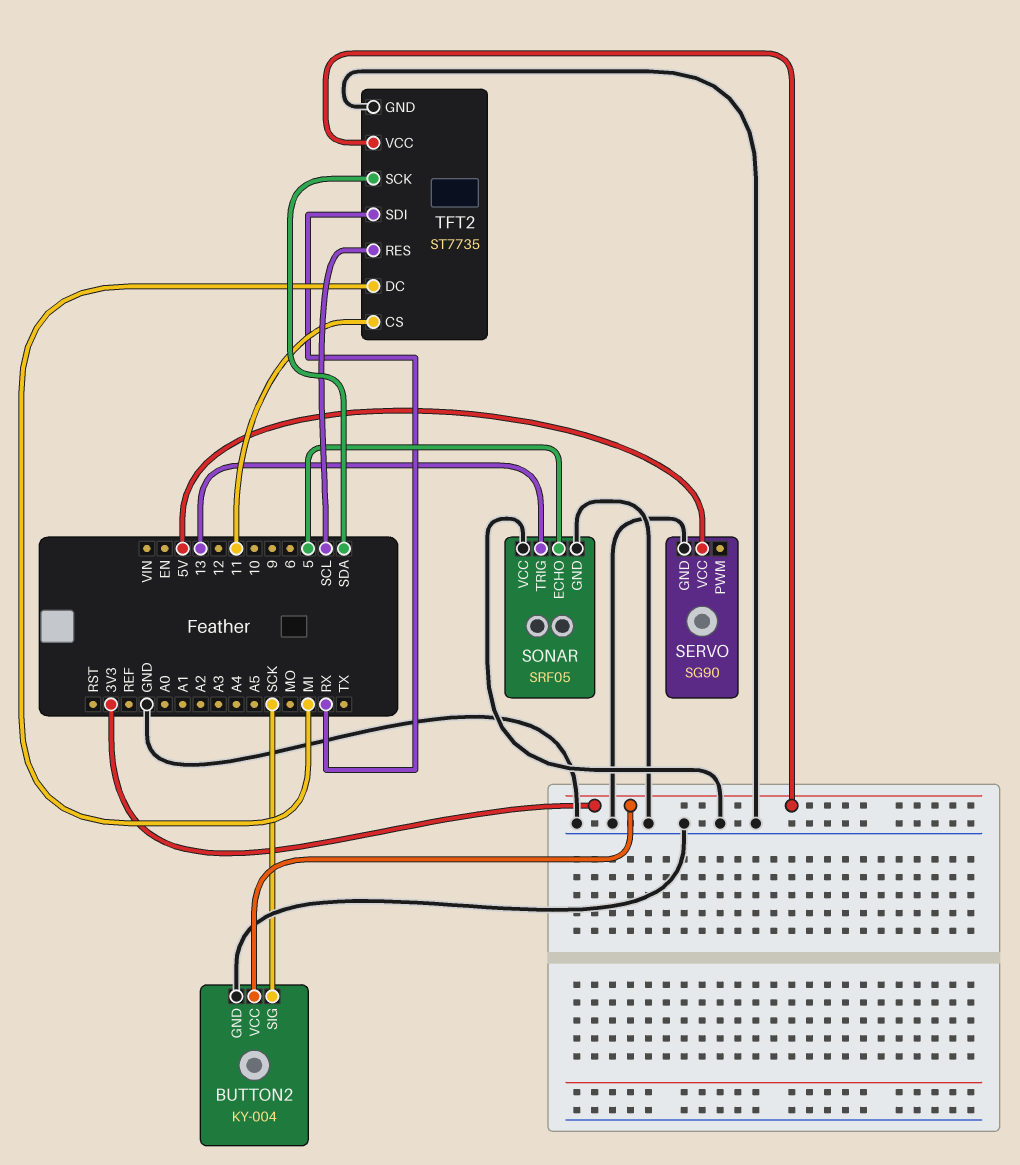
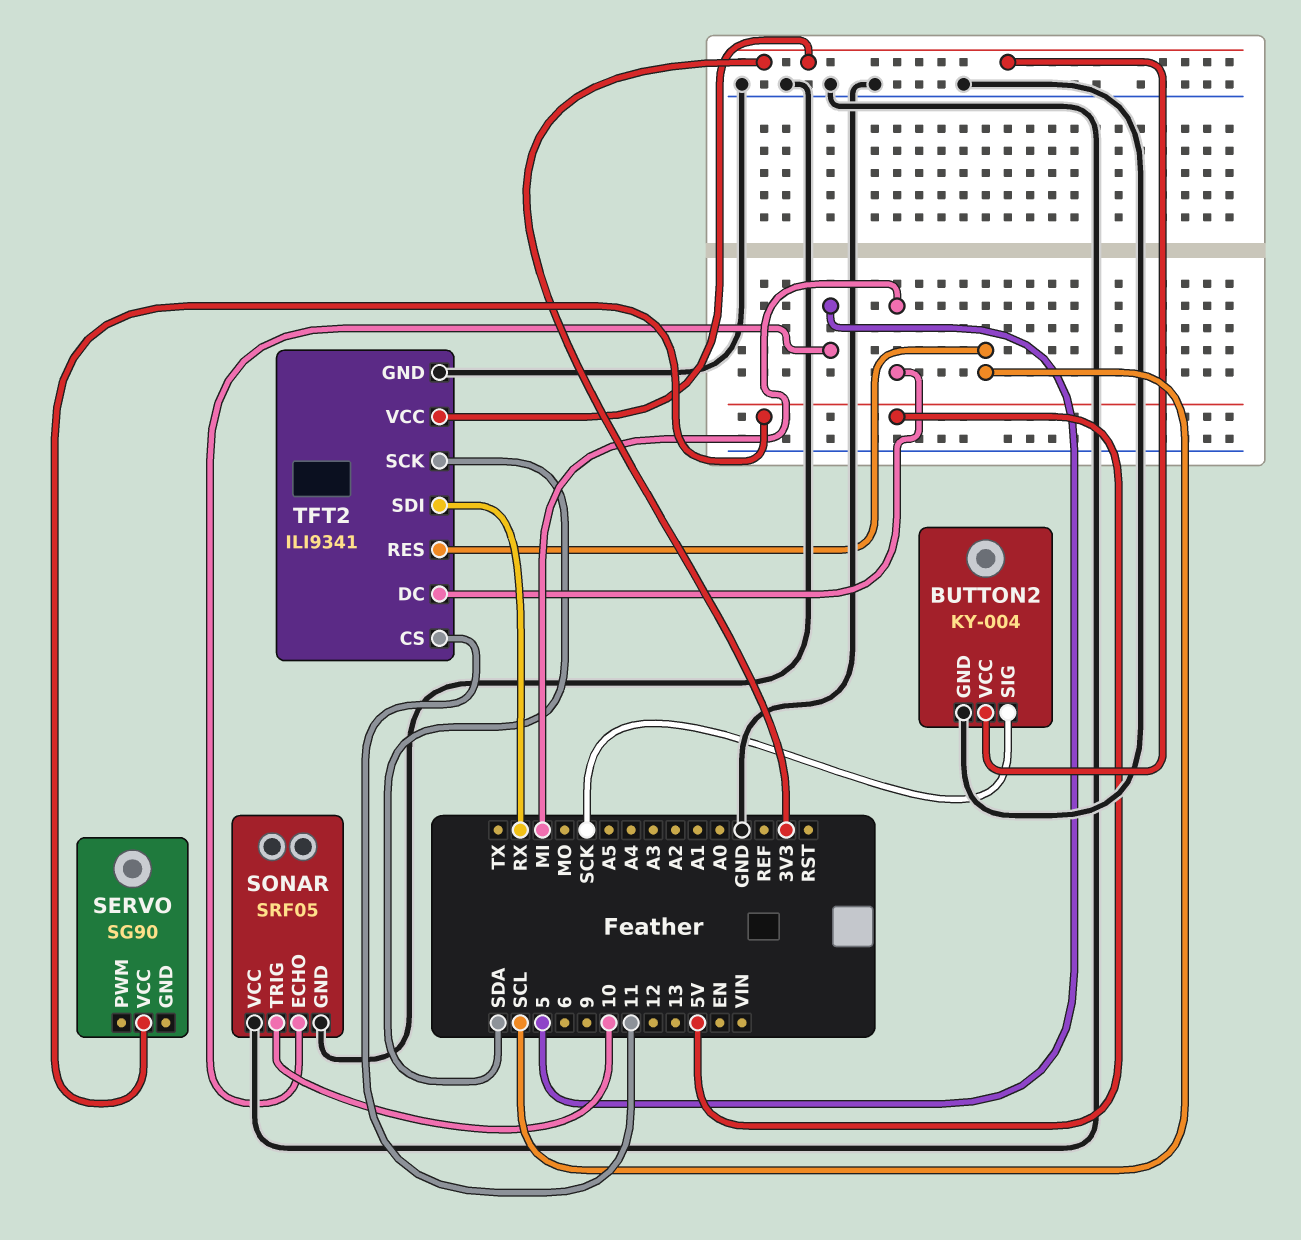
SERVO pin GND: GND -> none
SONAR pin TRIG: 13 -> 10
TFT2: ST7735 -> ILI9341

